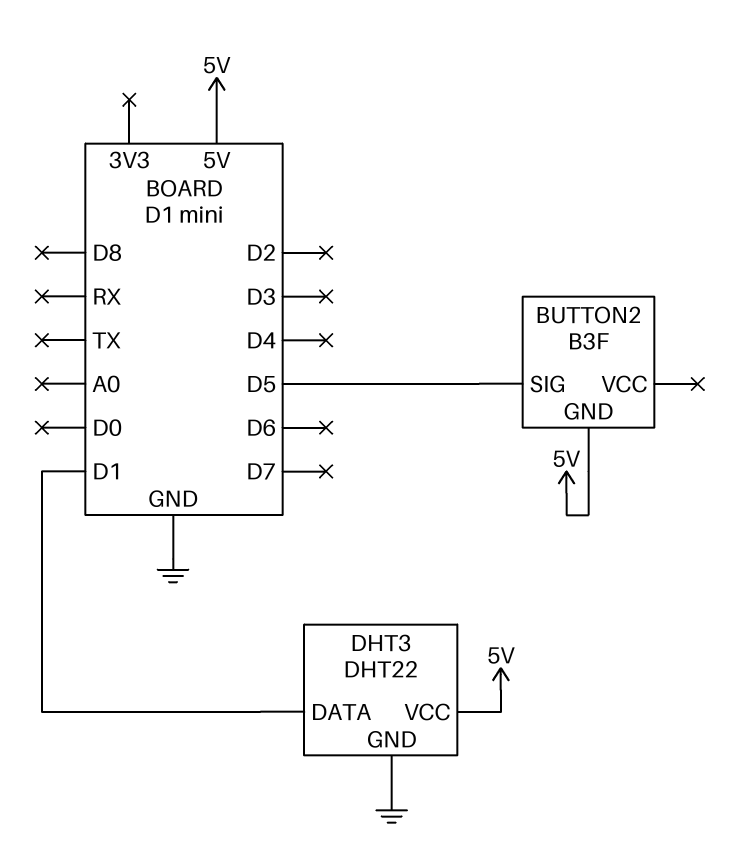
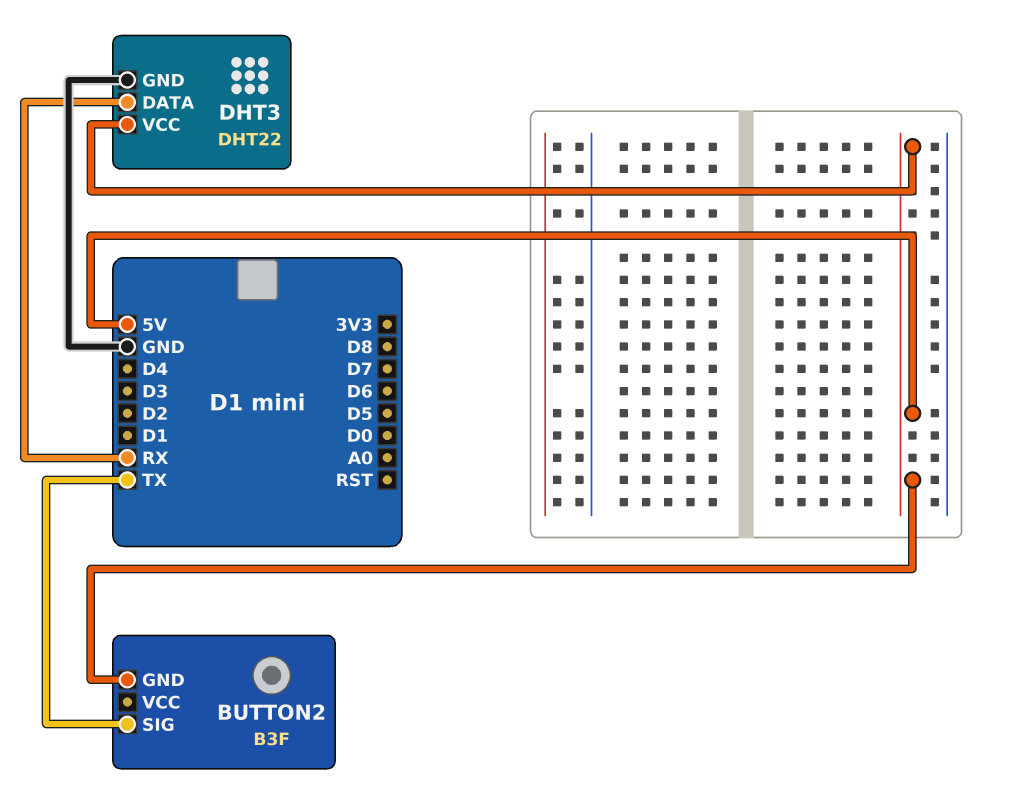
BUTTON2 pin SIG: D5 -> TX
DHT3 pin DATA: D1 -> RX

